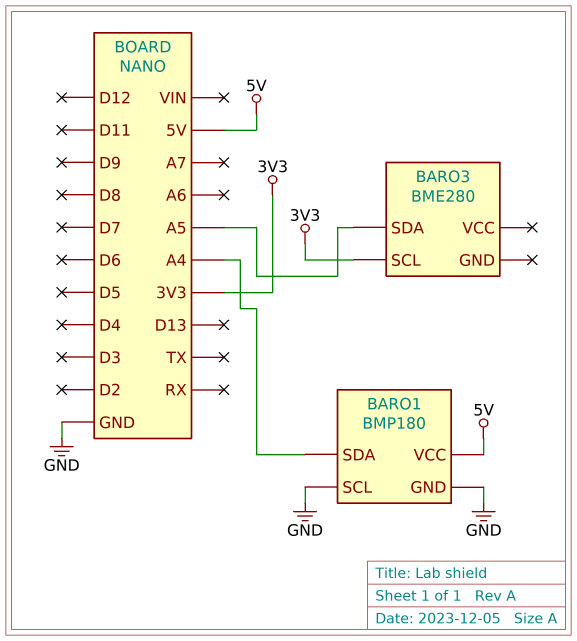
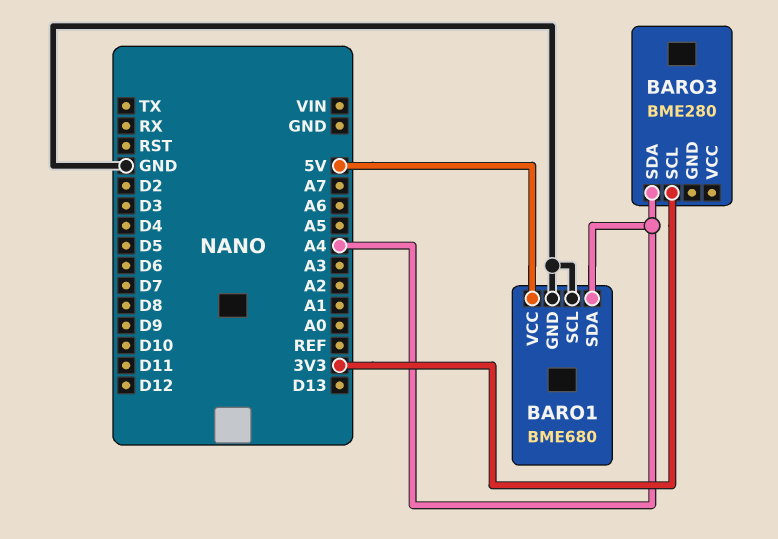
BARO1: BMP180 -> BME680
BARO3 pin SDA: A5 -> A4

